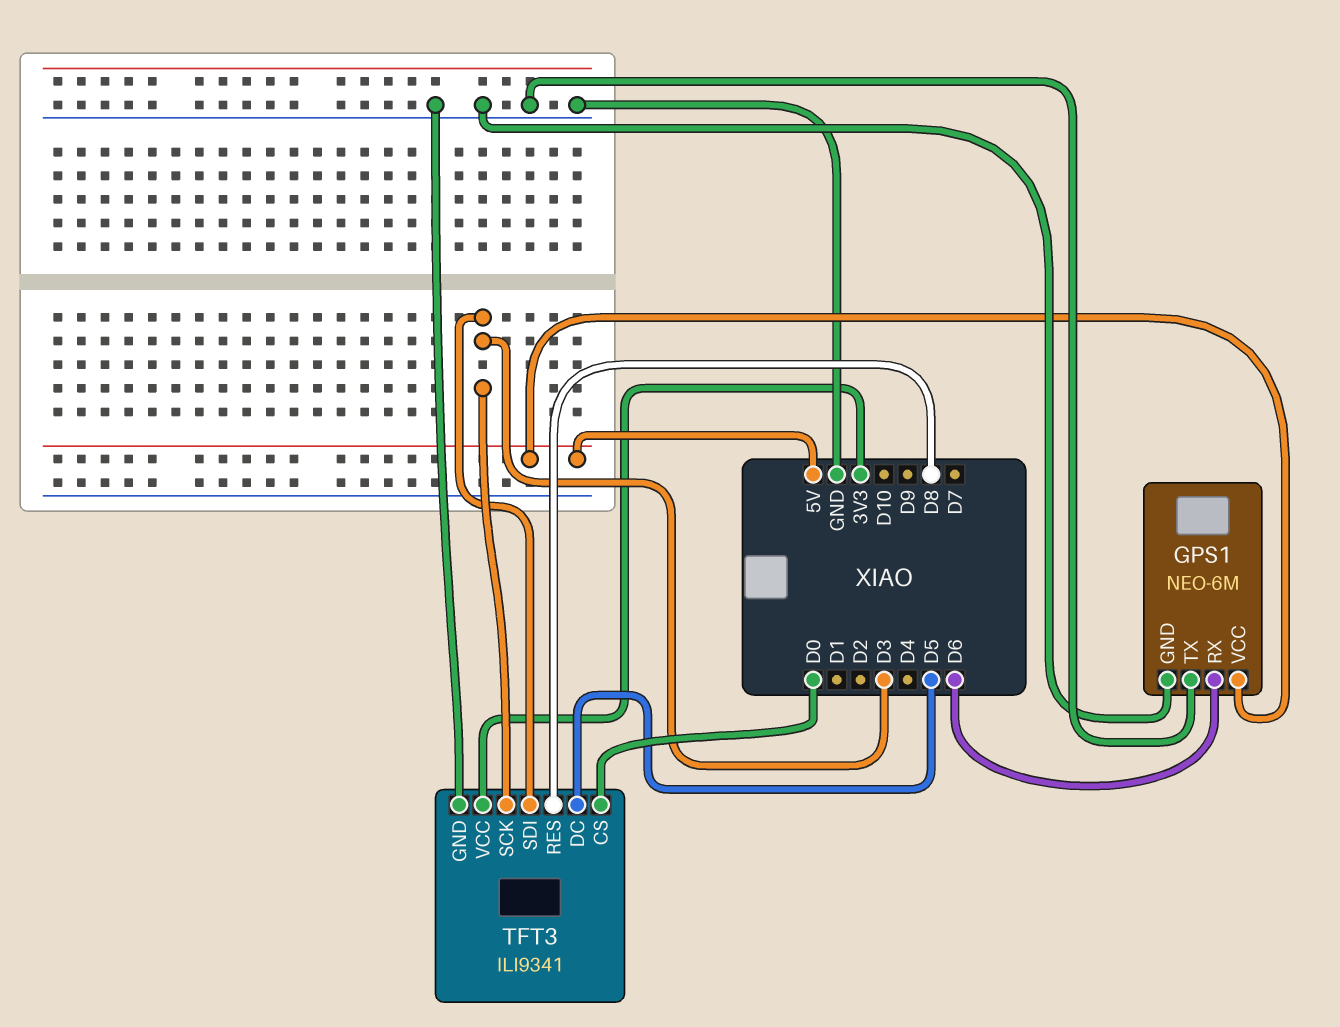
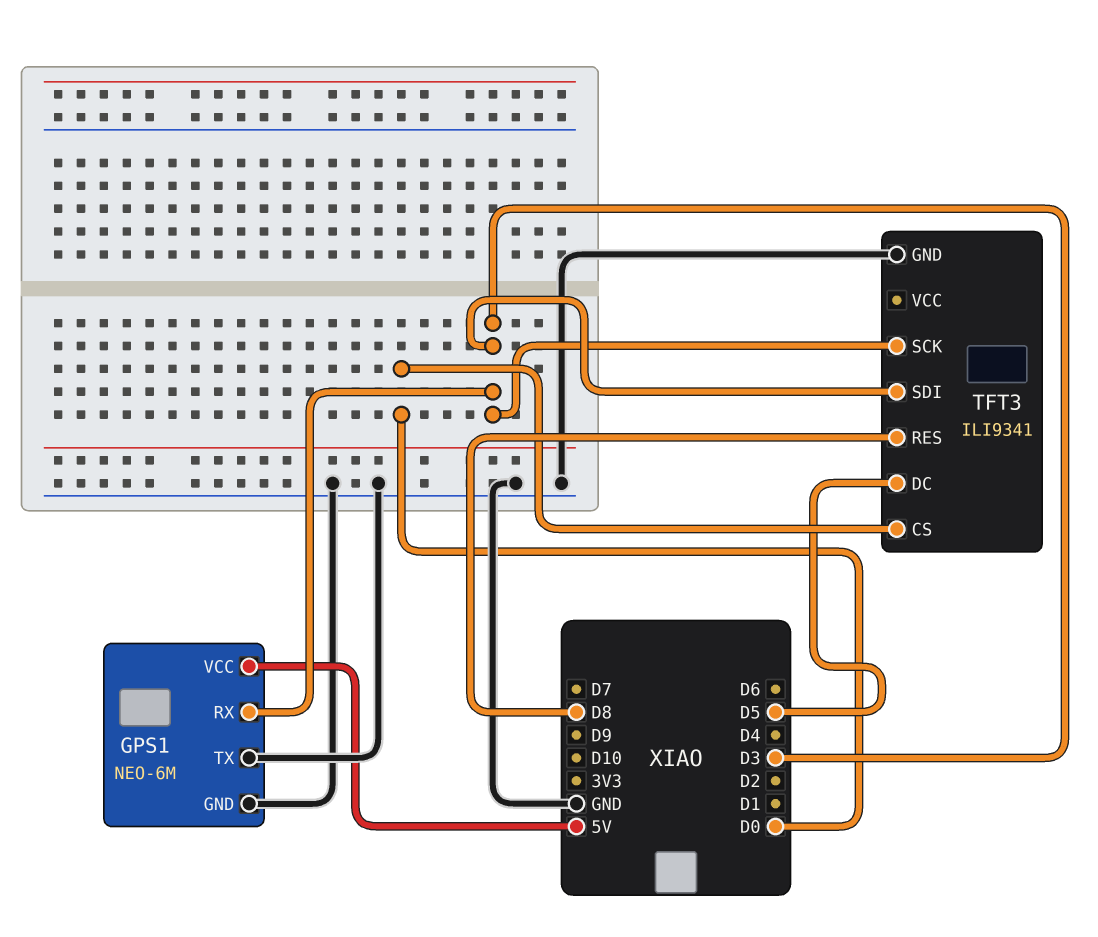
GPS1 pin RX: D6 -> D3
TFT3 pin VCC: 3V3 -> none

